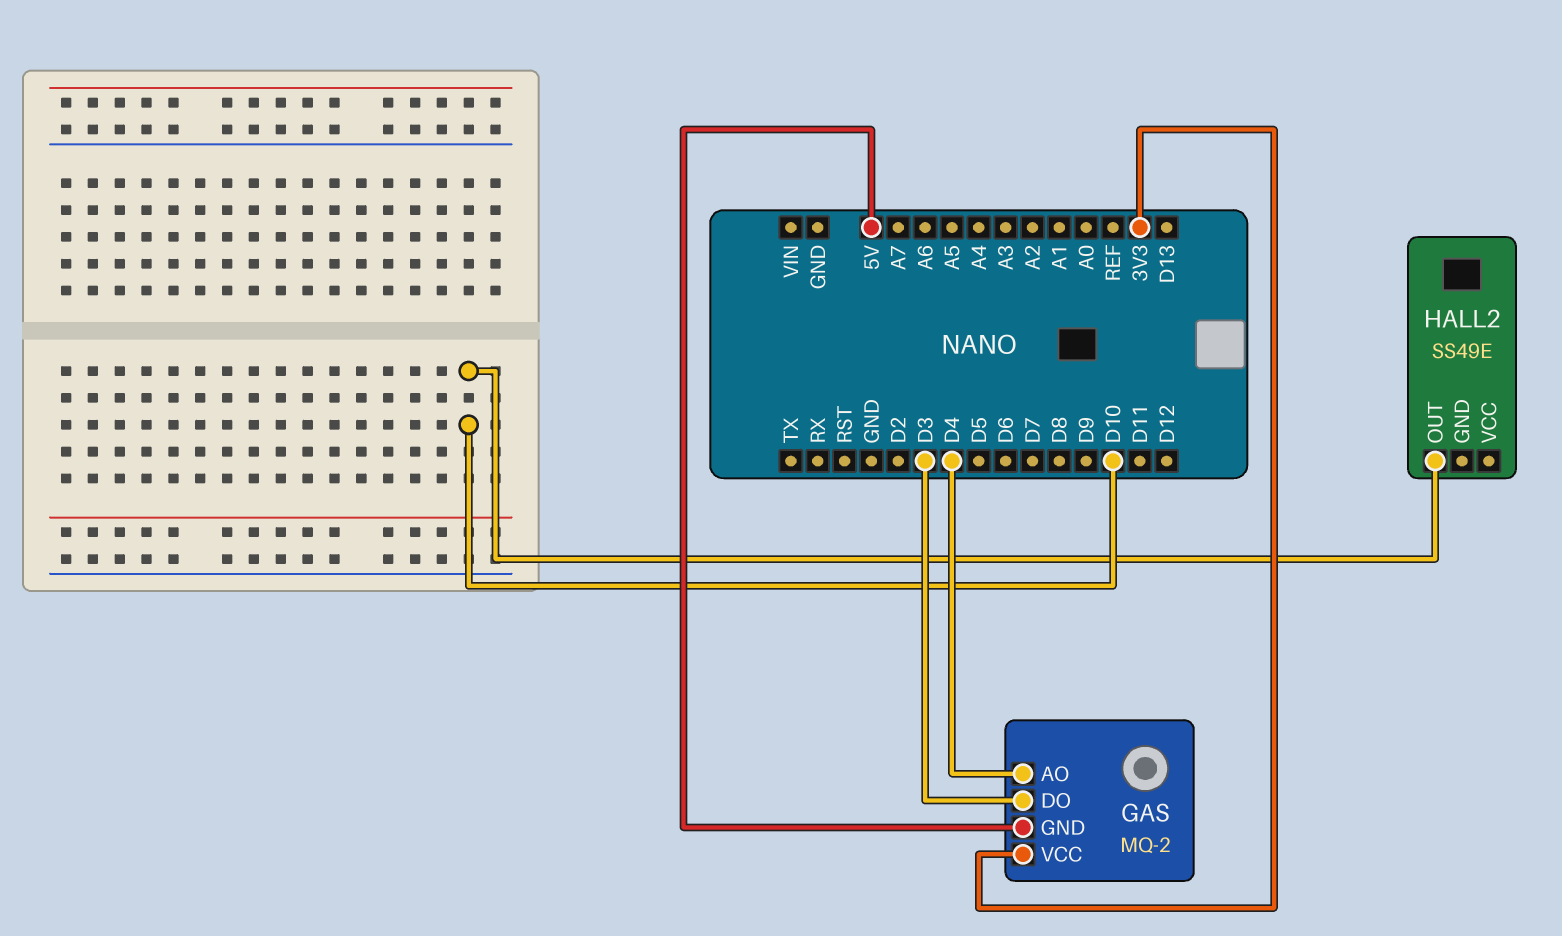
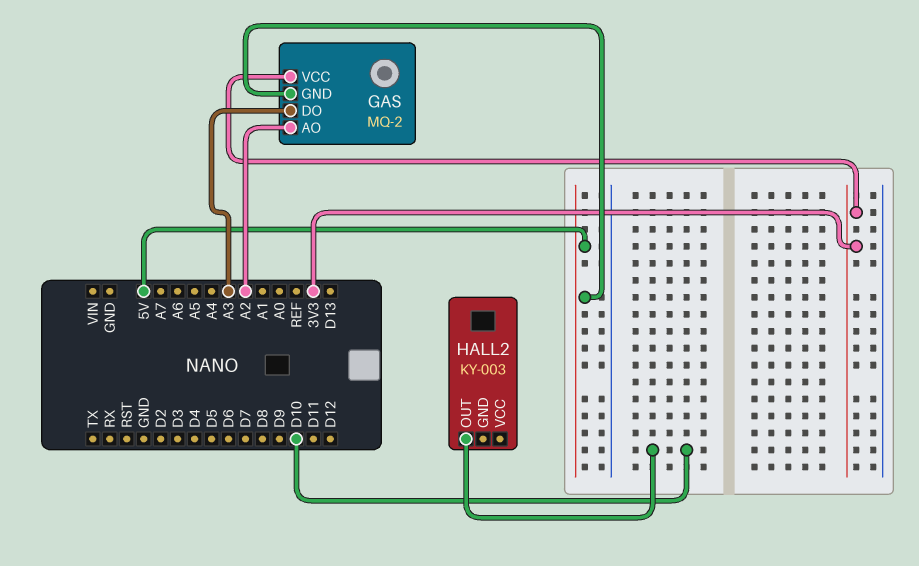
GAS pin AO: D4 -> A2
GAS pin DO: D3 -> A3
HALL2: SS49E -> KY-003

